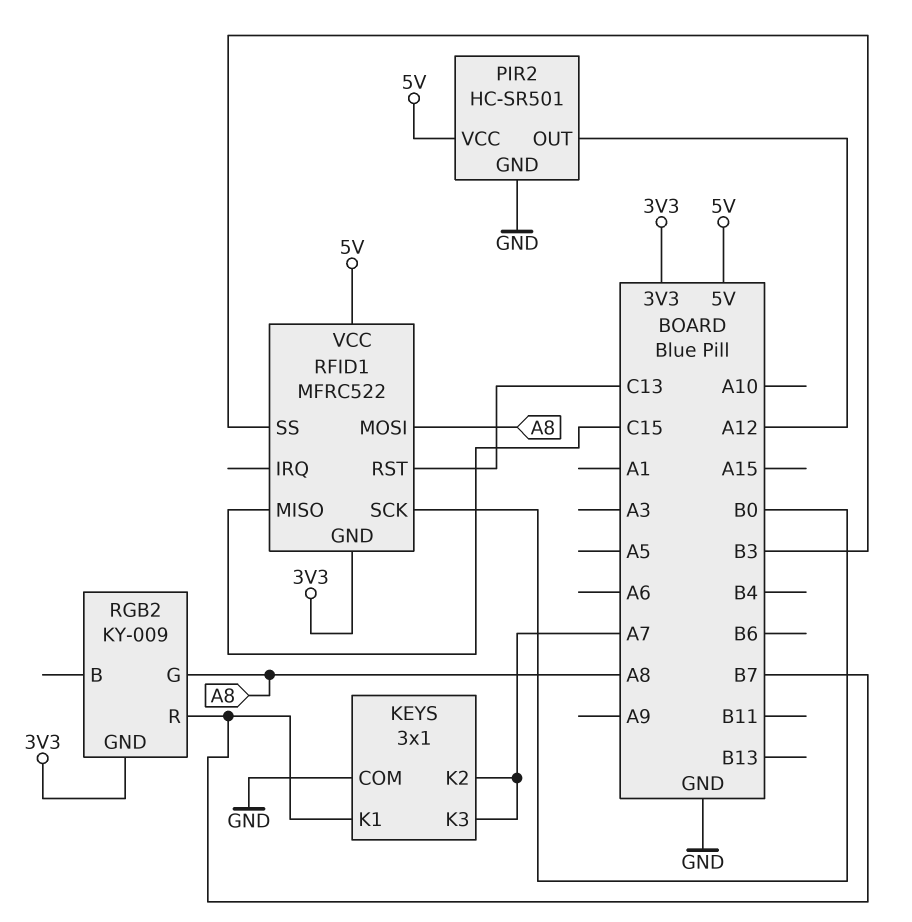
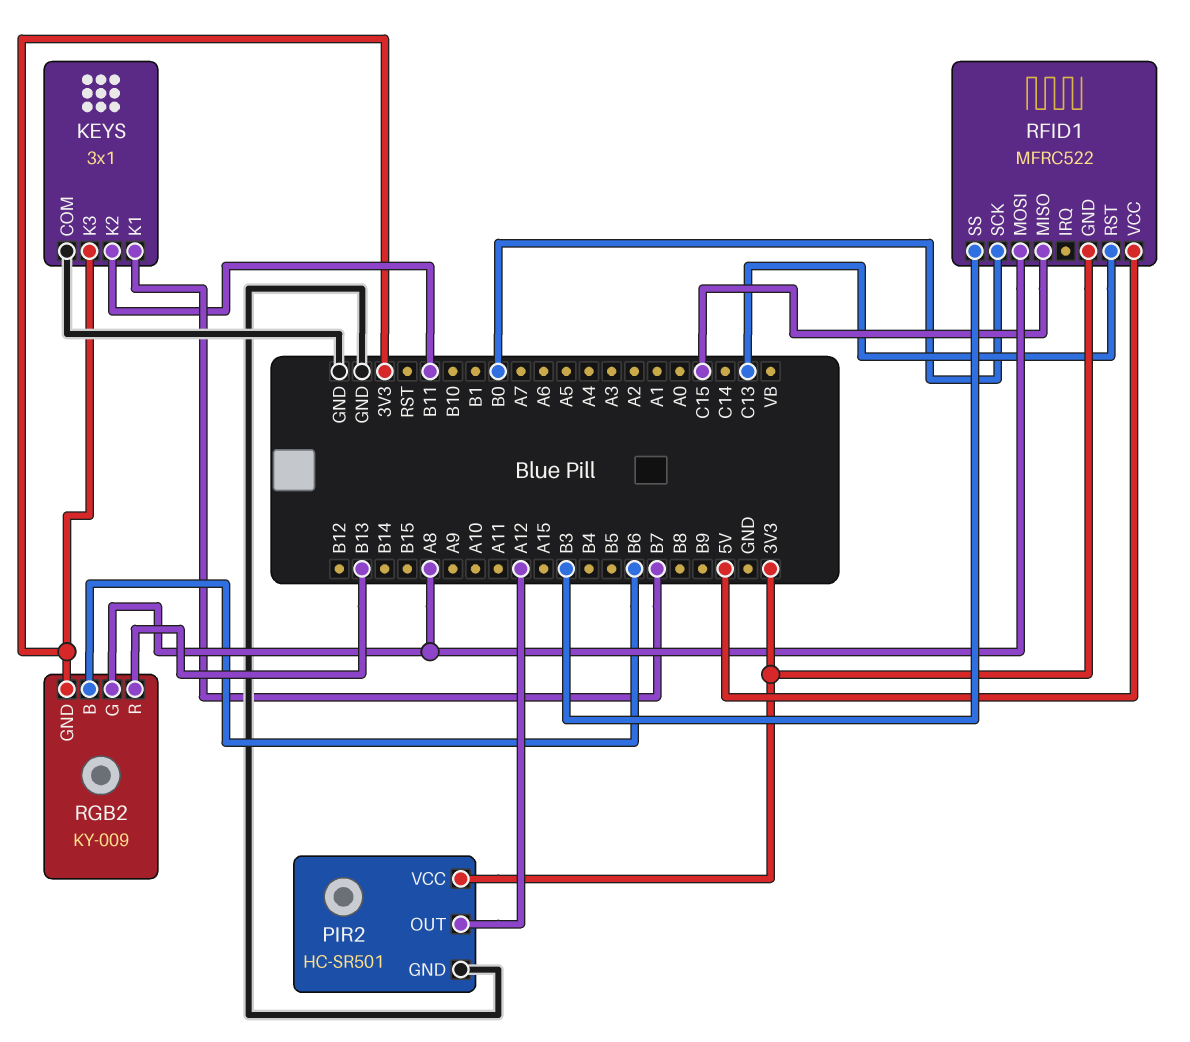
KEYS pin K2: A7 -> B11
KEYS pin K3: A7 -> 3V3
PIR2 pin VCC: 5V -> 3V3
RGB2 pin B: none -> B6
RGB2 pin R: B7 -> B13

